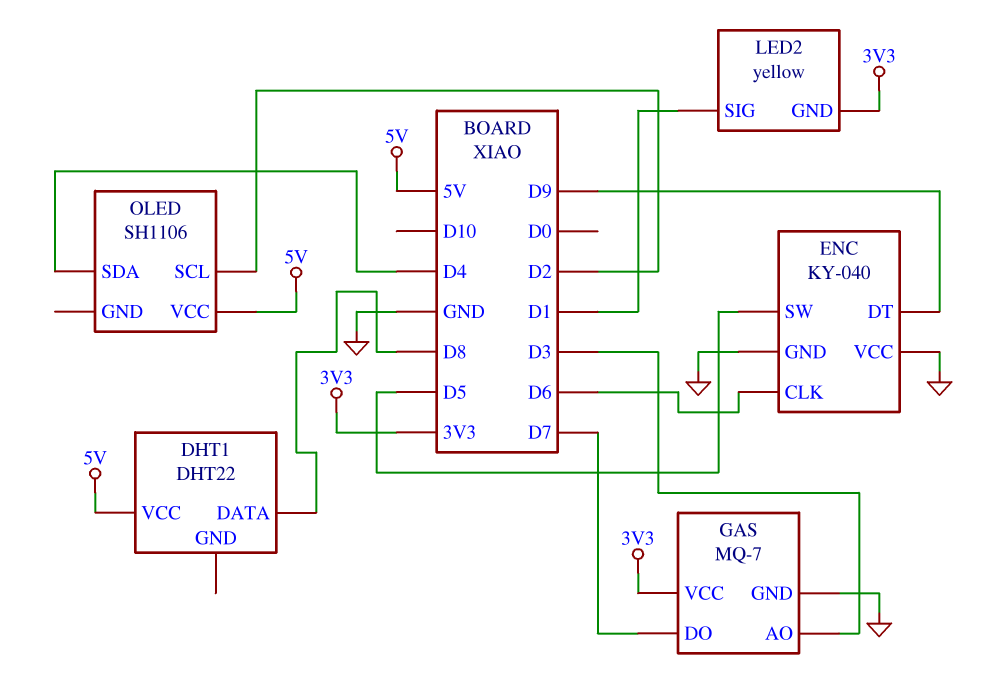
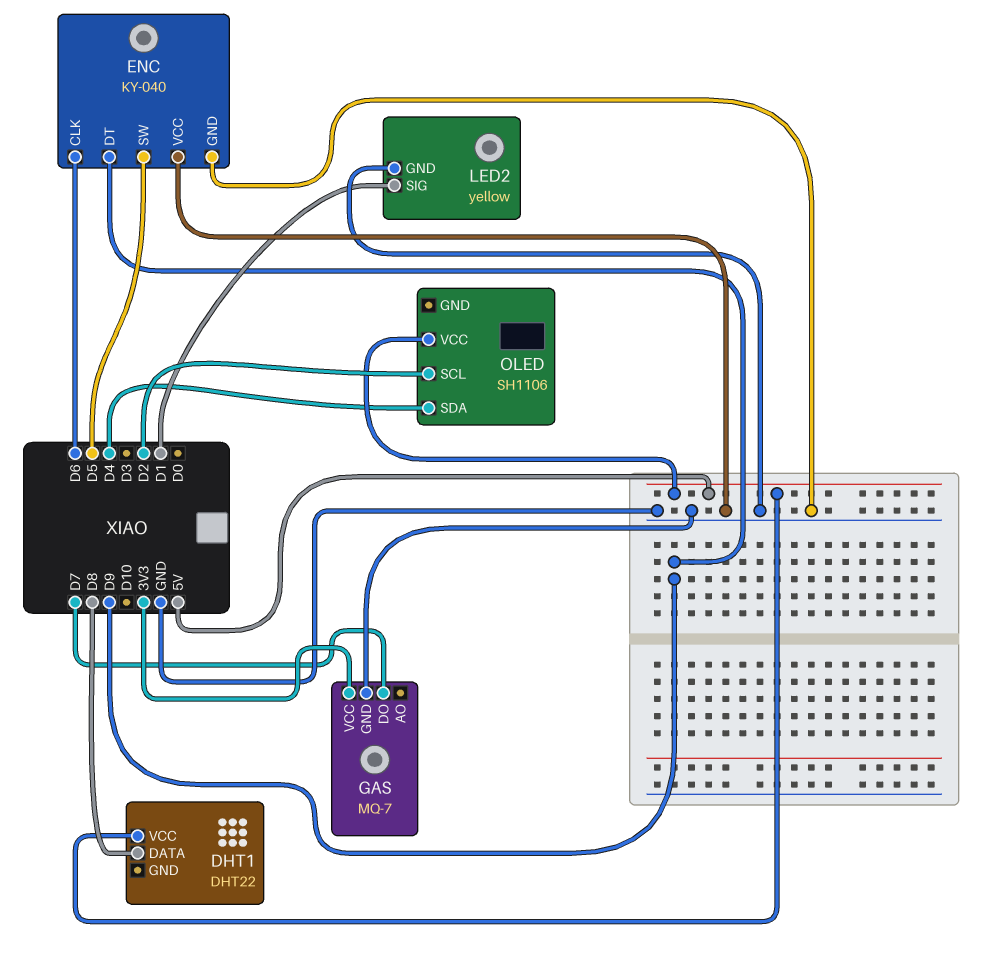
GAS pin AO: D3 -> none
LED2 pin GND: 3V3 -> GND

